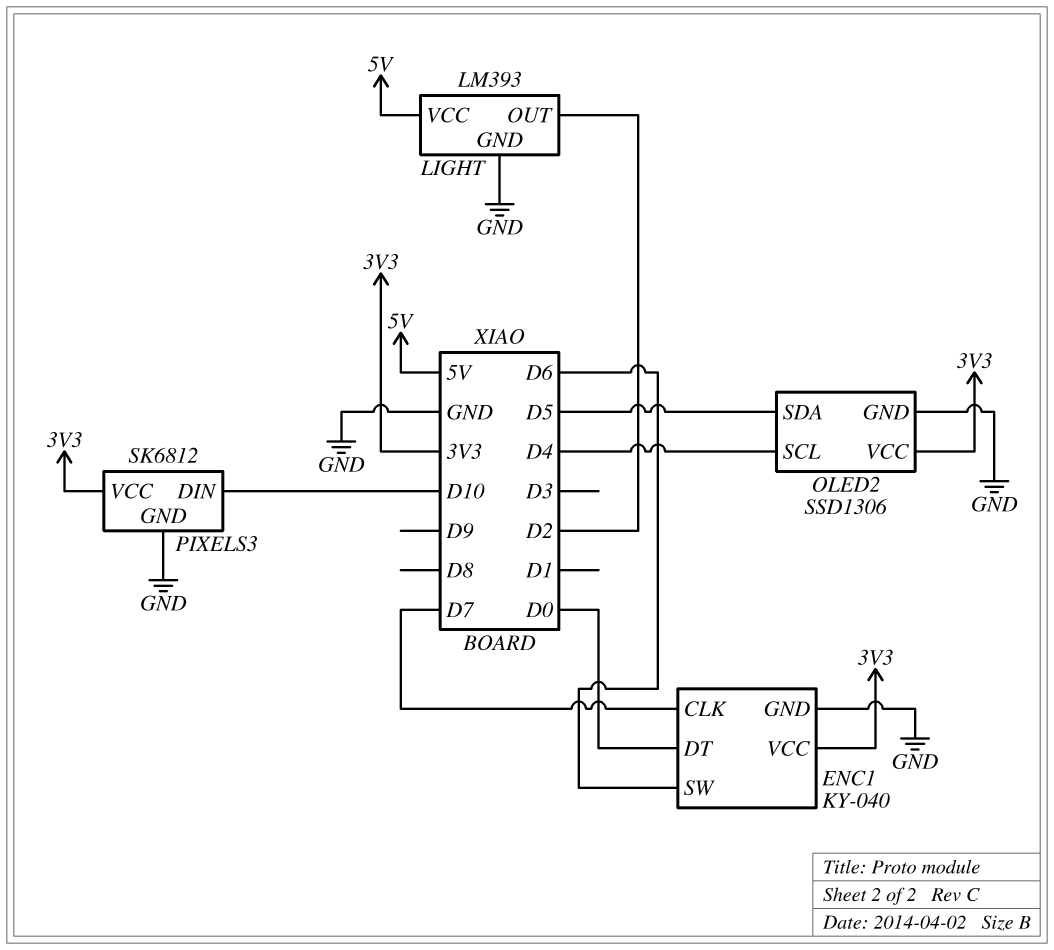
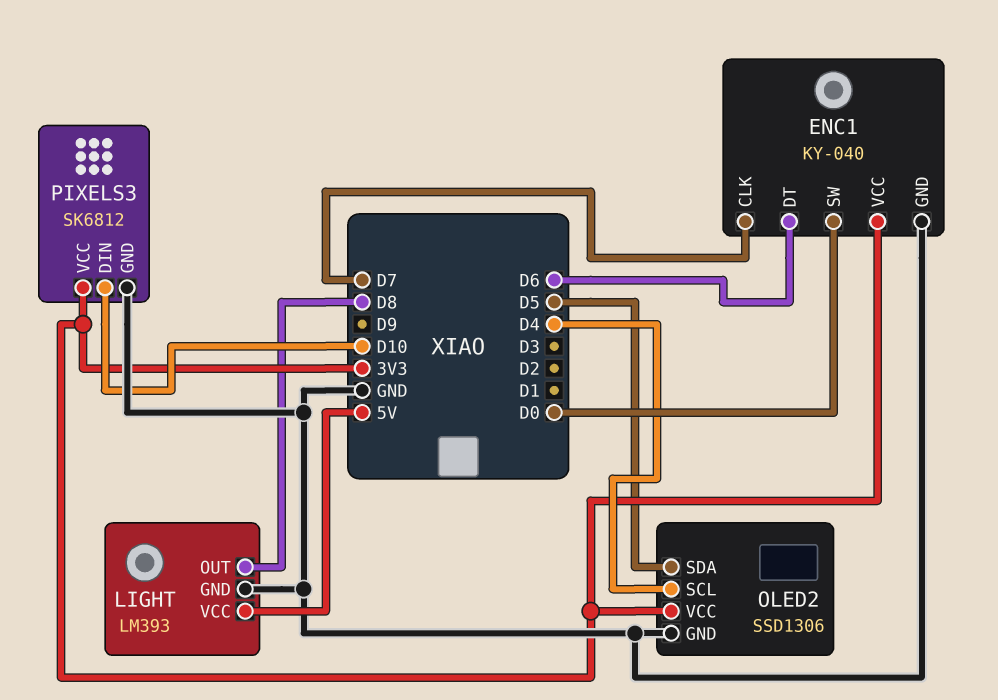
ENC1 pin DT: D0 -> D6
ENC1 pin SW: D6 -> D0
LIGHT pin OUT: D2 -> D8

